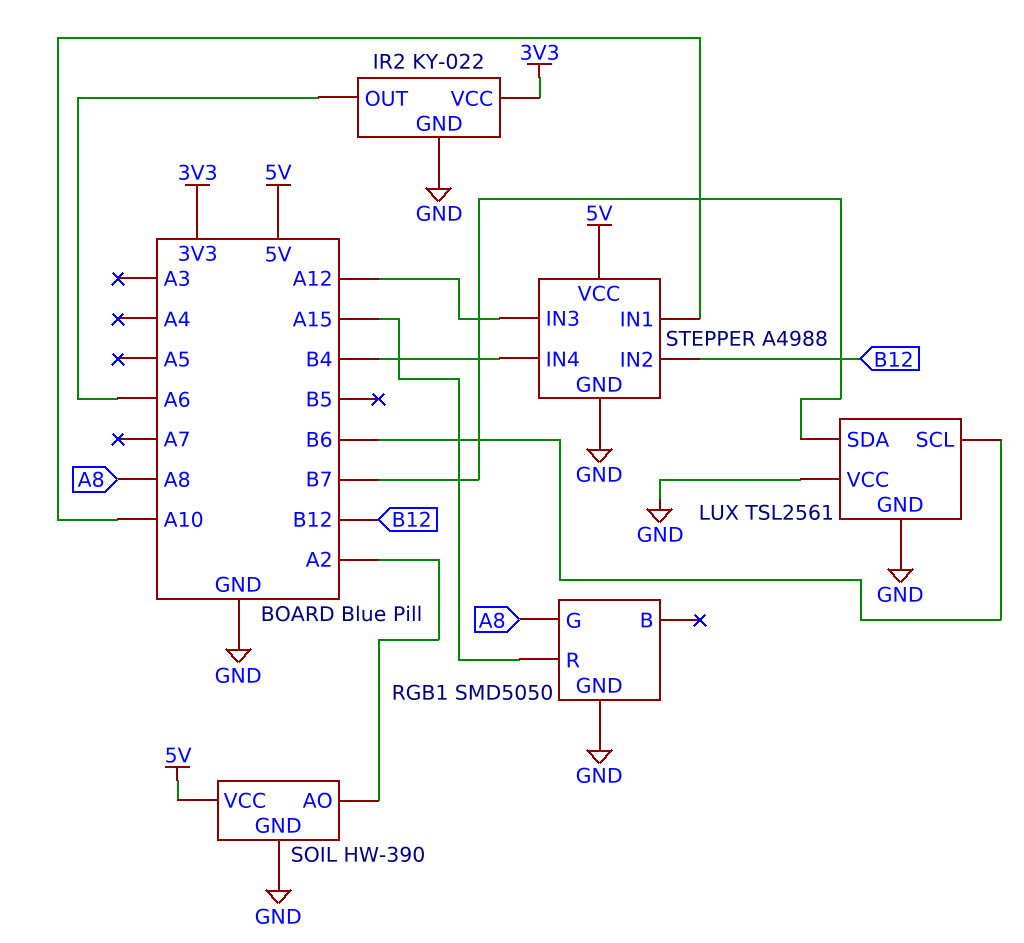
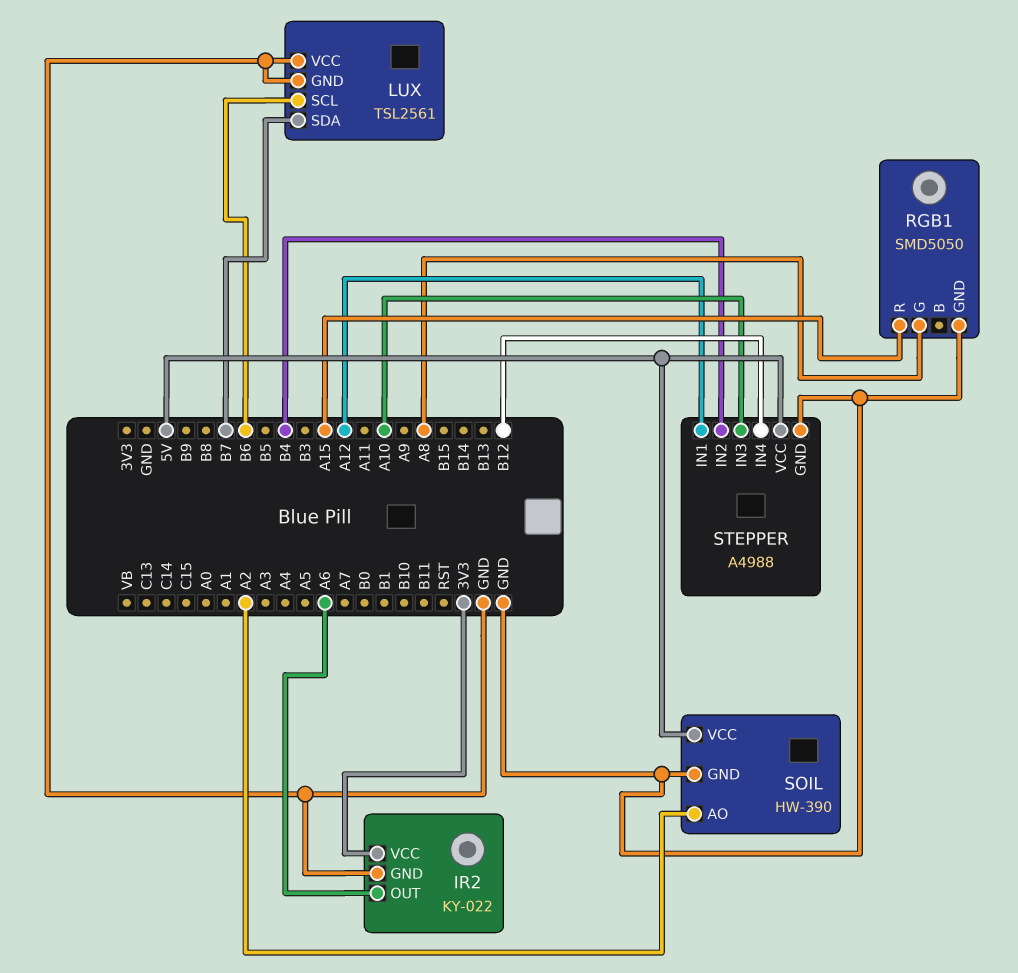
STEPPER pin IN1: A10 -> A12
STEPPER pin IN2: B12 -> B4
STEPPER pin IN3: A12 -> A10
STEPPER pin IN4: B4 -> B12

